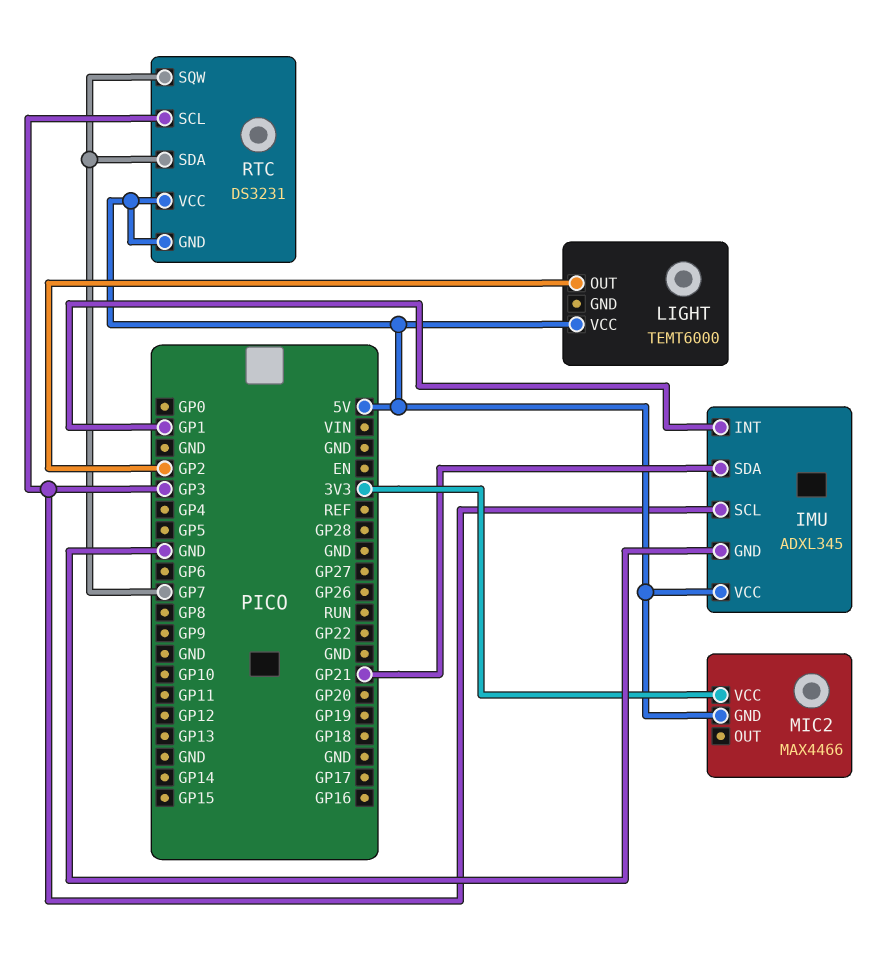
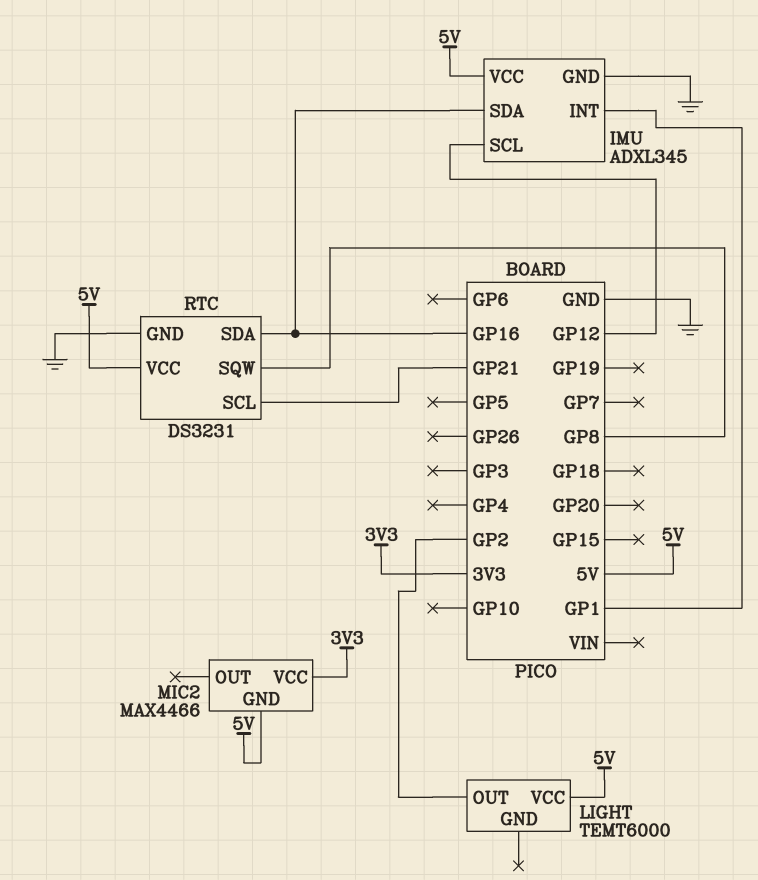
IMU pin SCL: GP3 -> GP12
IMU pin SDA: GP21 -> GP16
RTC pin GND: 5V -> GND
RTC pin SCL: GP3 -> GP21
RTC pin SDA: GP7 -> GP16
RTC pin SQW: GP7 -> GP8

